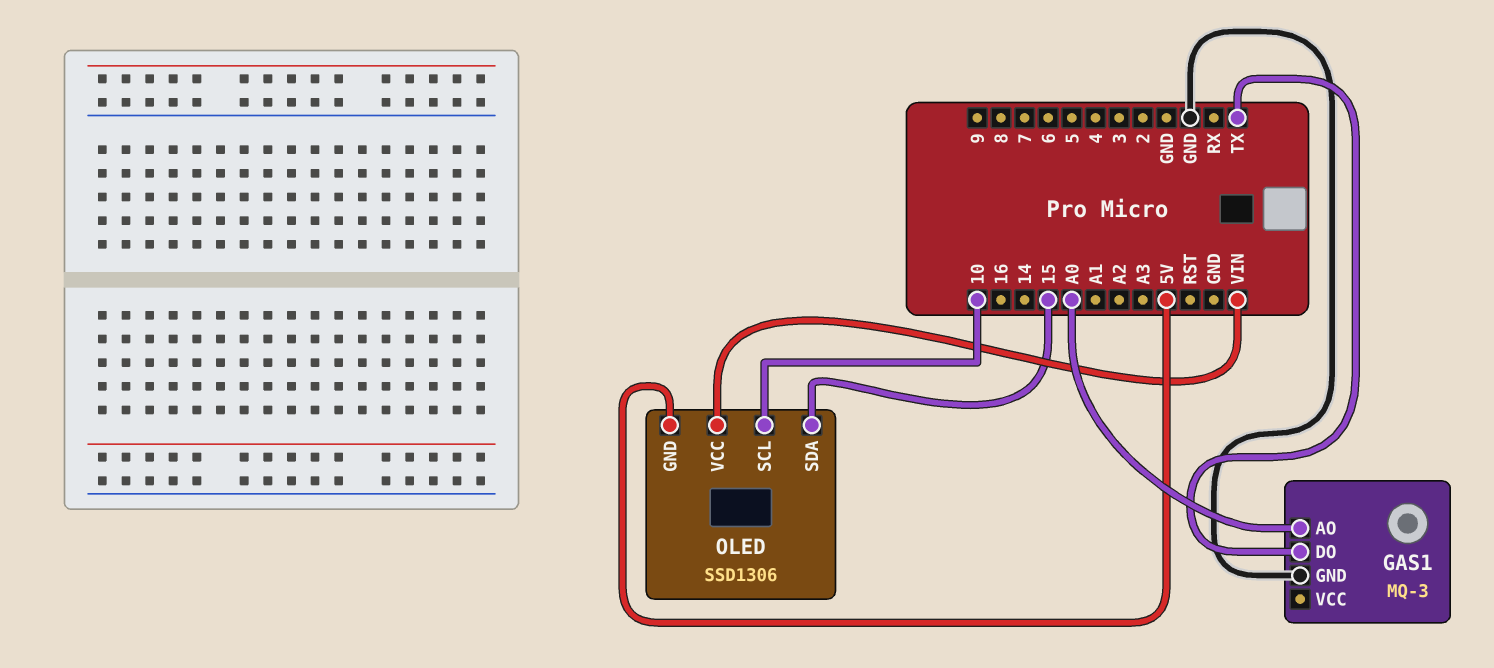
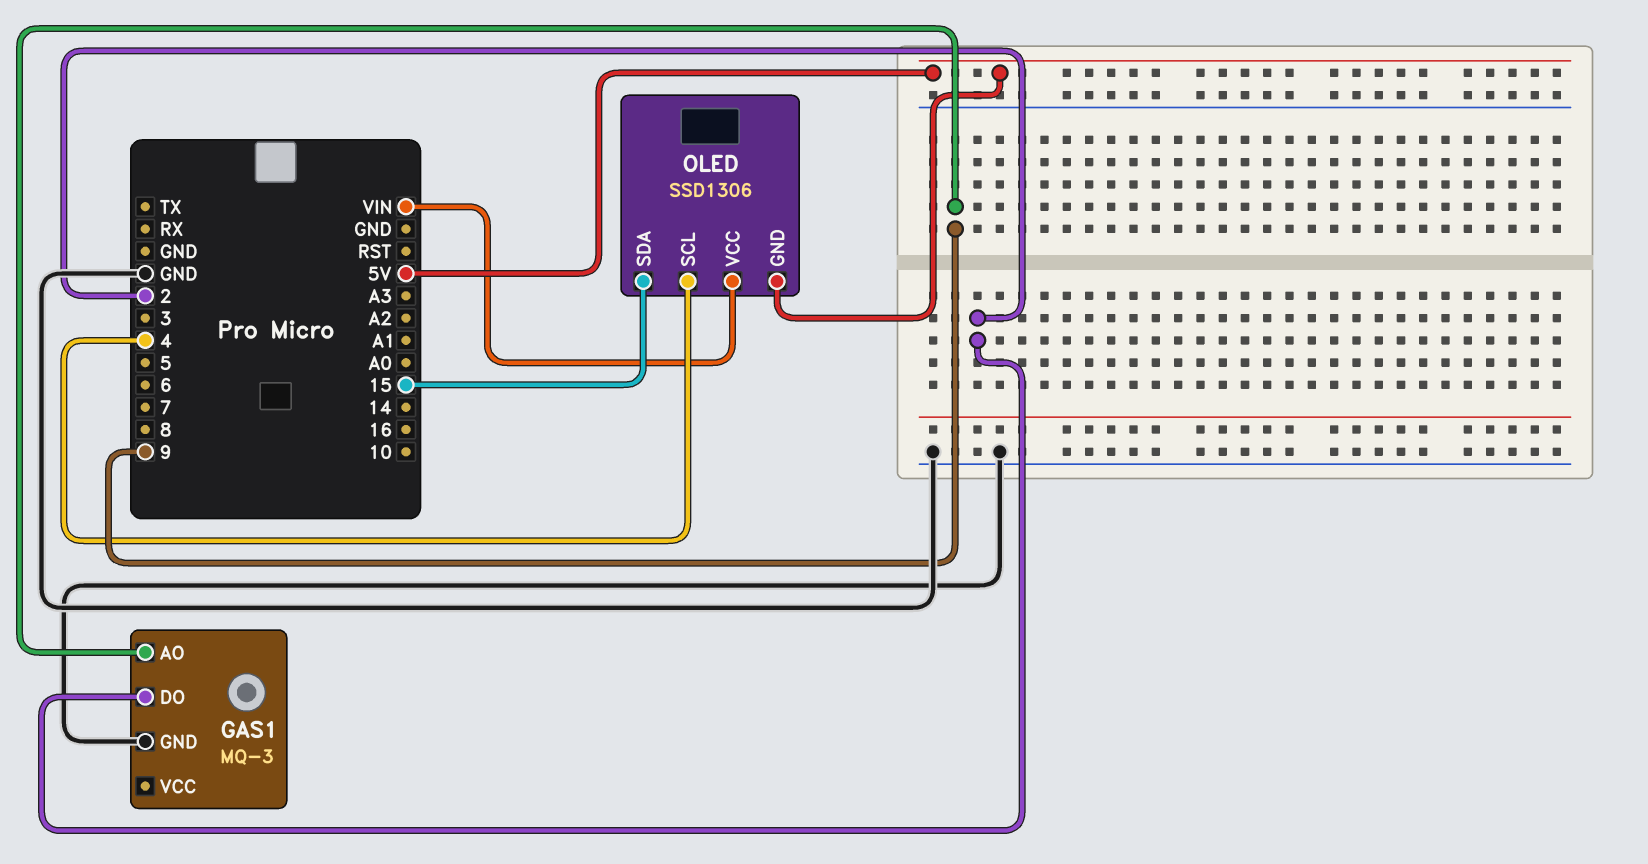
GAS1 pin AO: A0 -> 9
GAS1 pin DO: TX -> 2
OLED pin SCL: 10 -> 4

